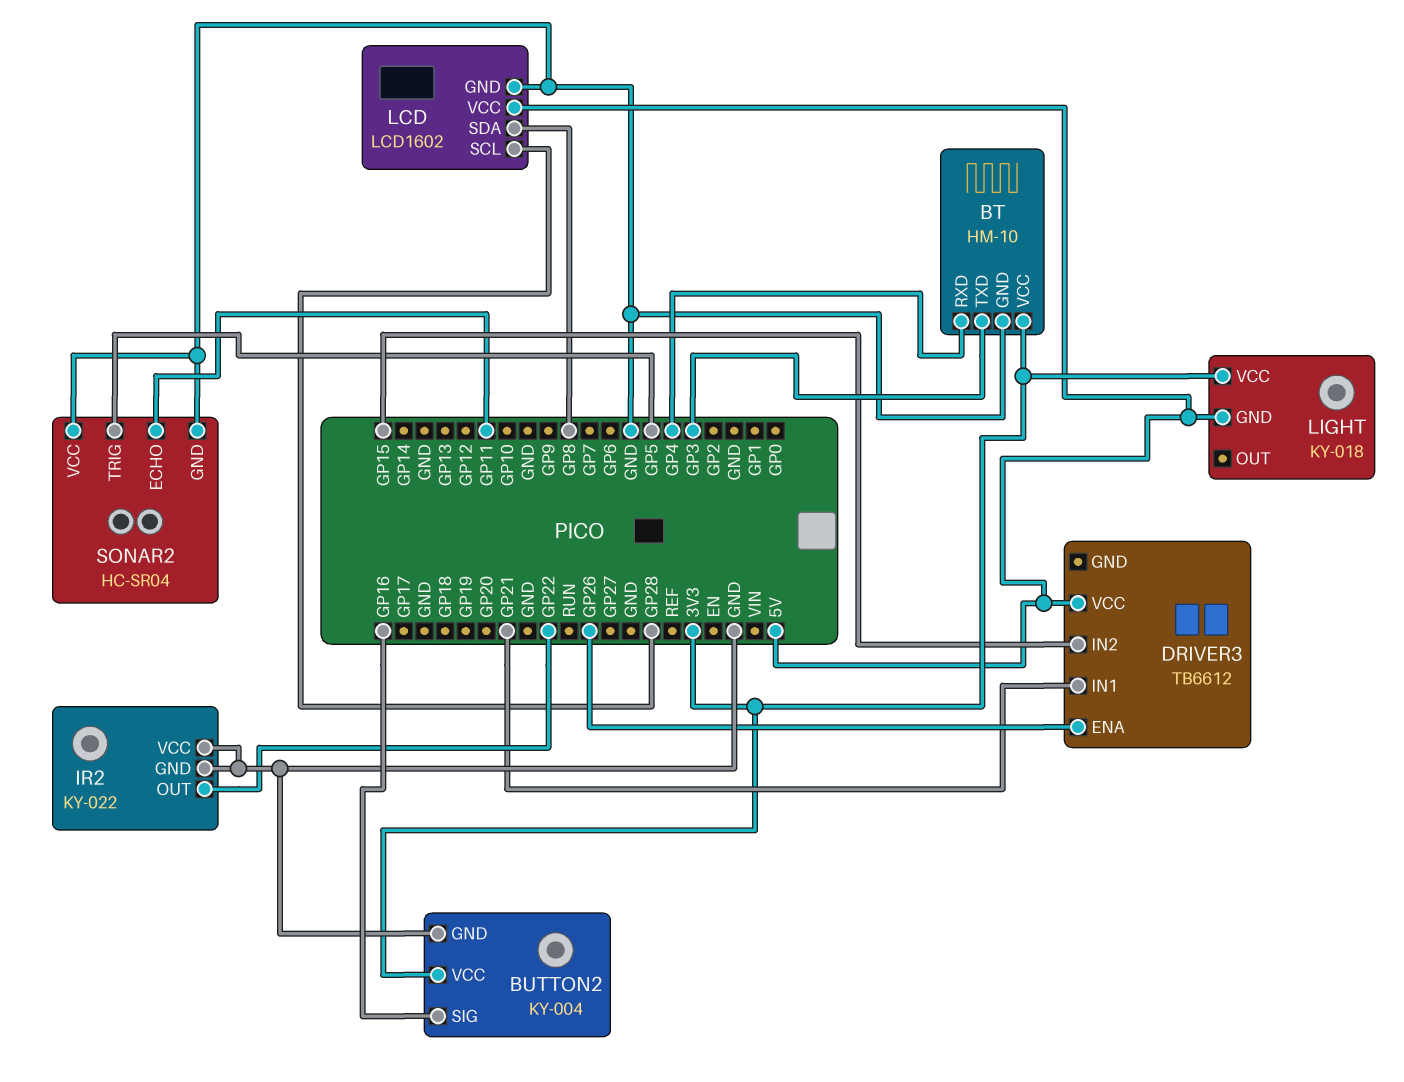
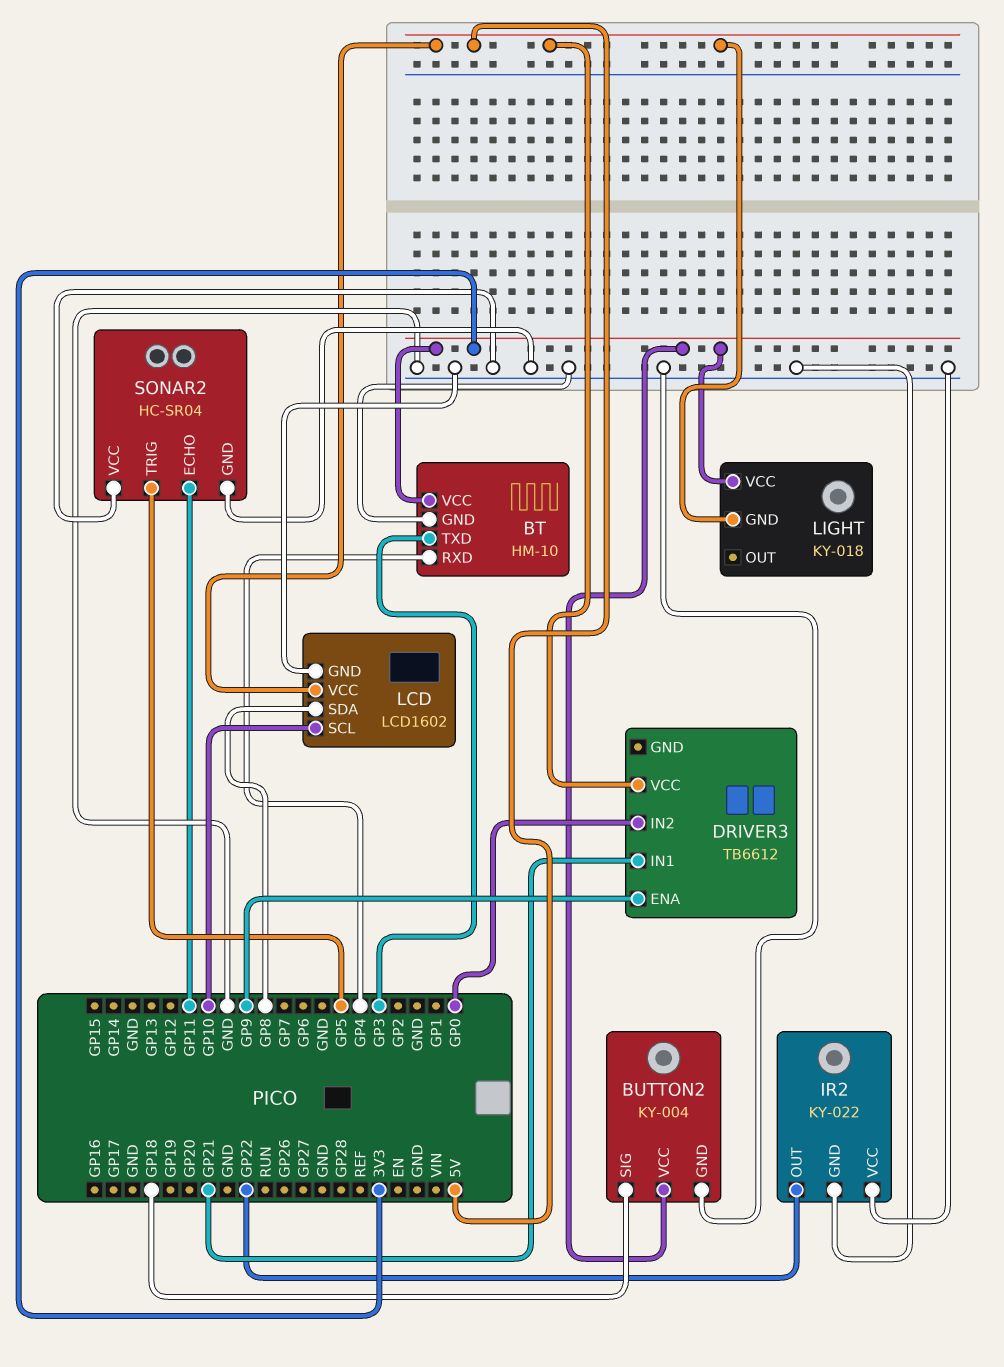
BUTTON2 pin SIG: GP16 -> GP18
DRIVER3 pin ENA: GP26 -> GP9
DRIVER3 pin IN2: GP15 -> GP0
LCD pin SCL: GP28 -> GP10

